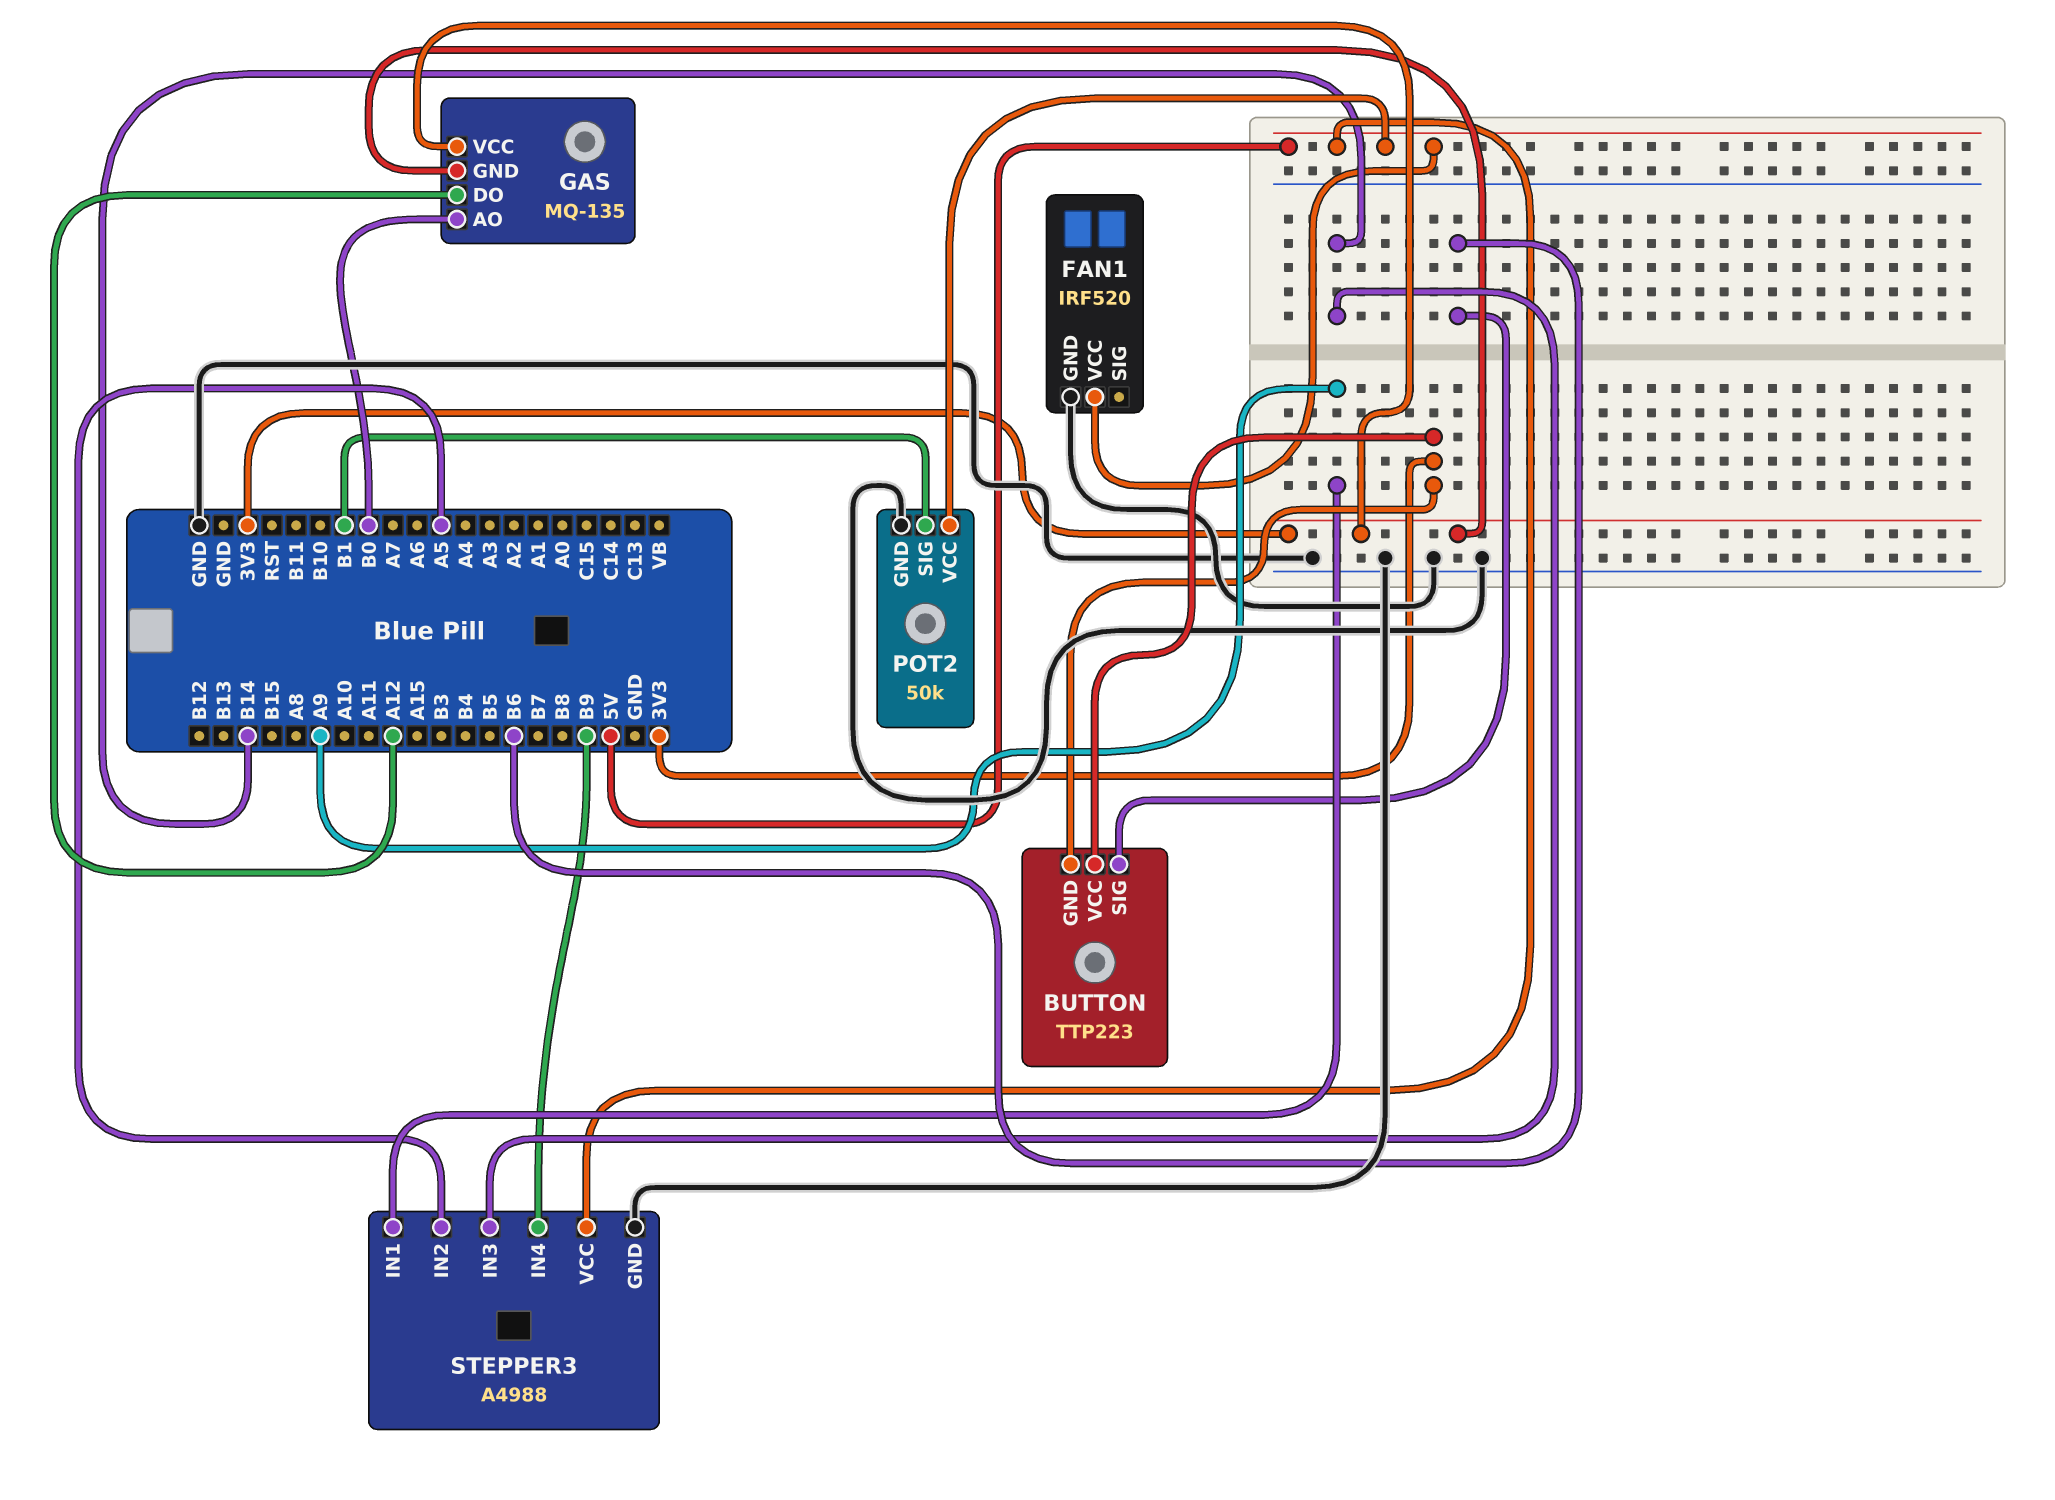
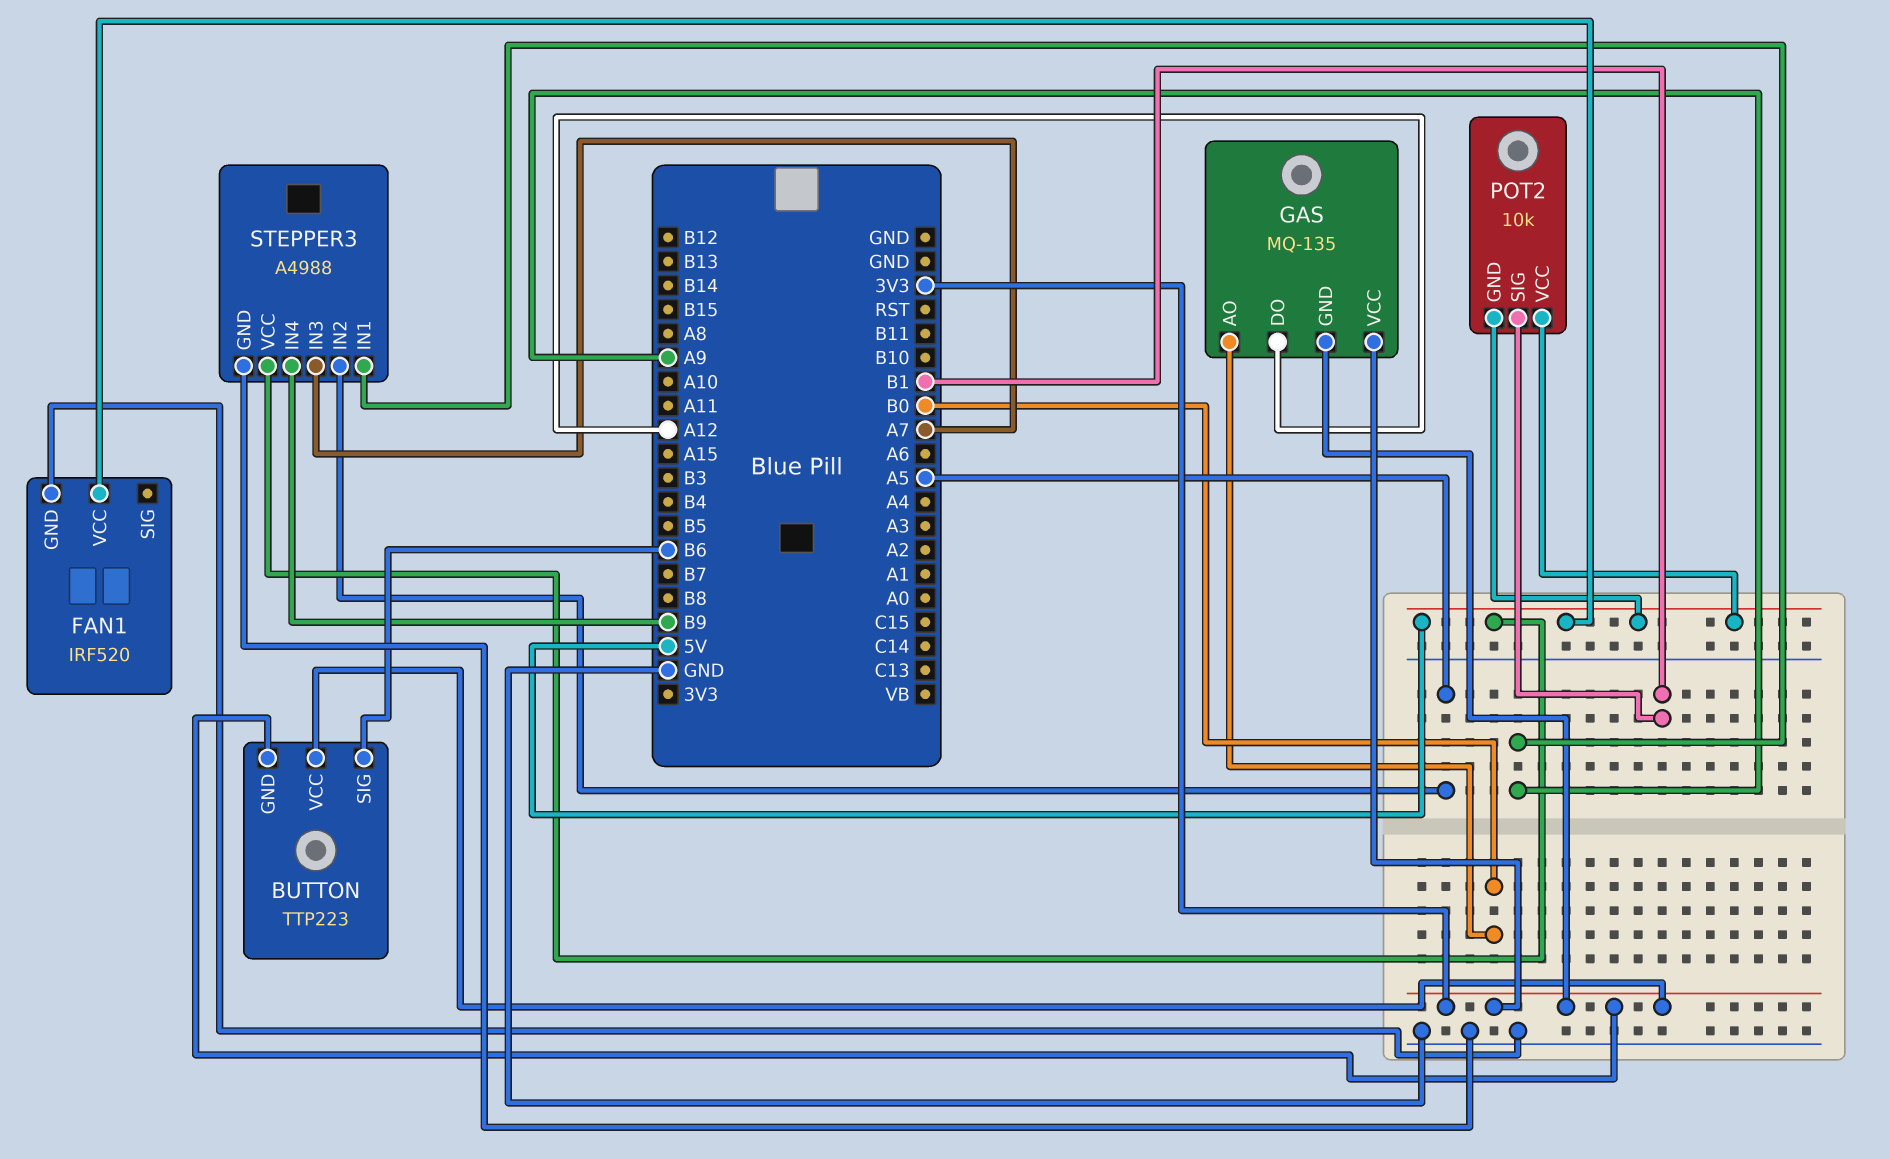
POT2: 50k -> 10k
POT2 pin GND: GND -> 5V
STEPPER3 pin IN3: B14 -> A7

